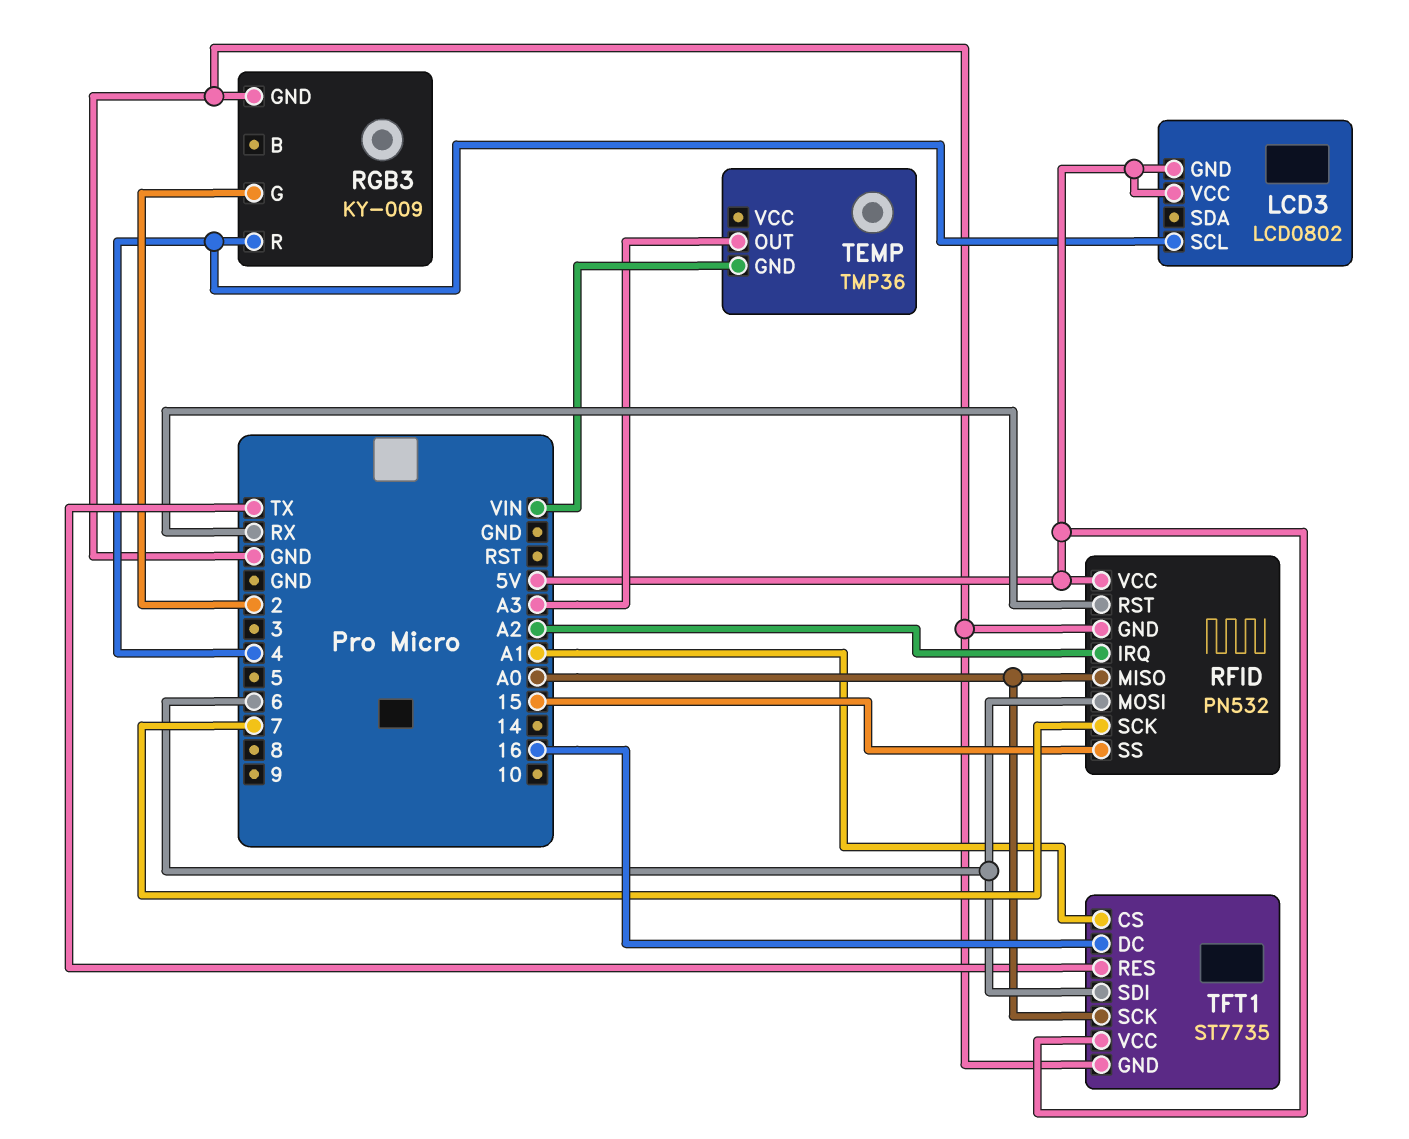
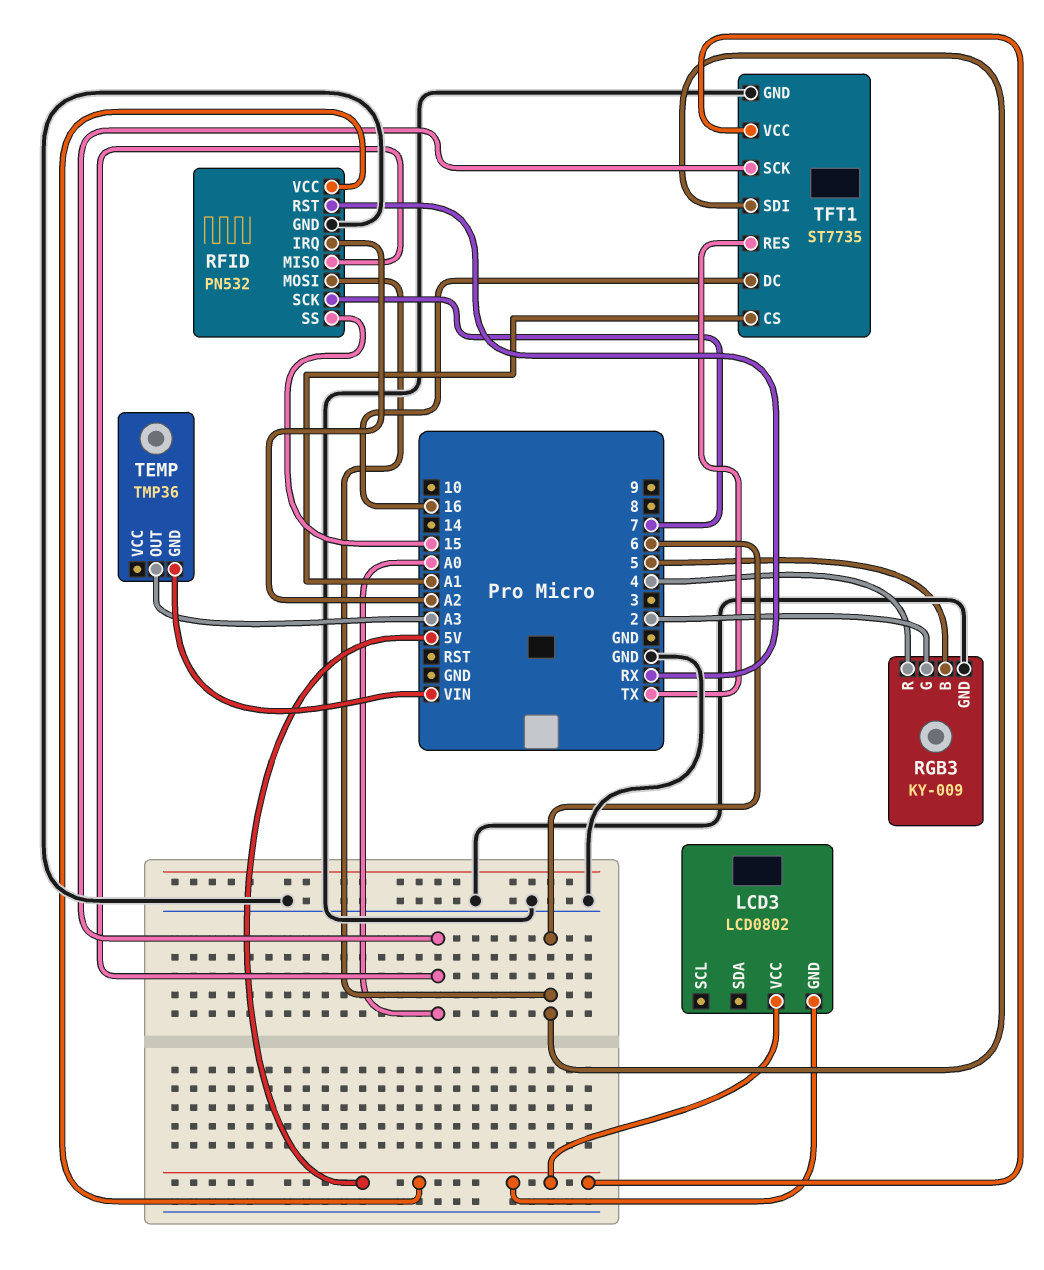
LCD3 pin SCL: 4 -> none
RGB3 pin B: none -> 5

